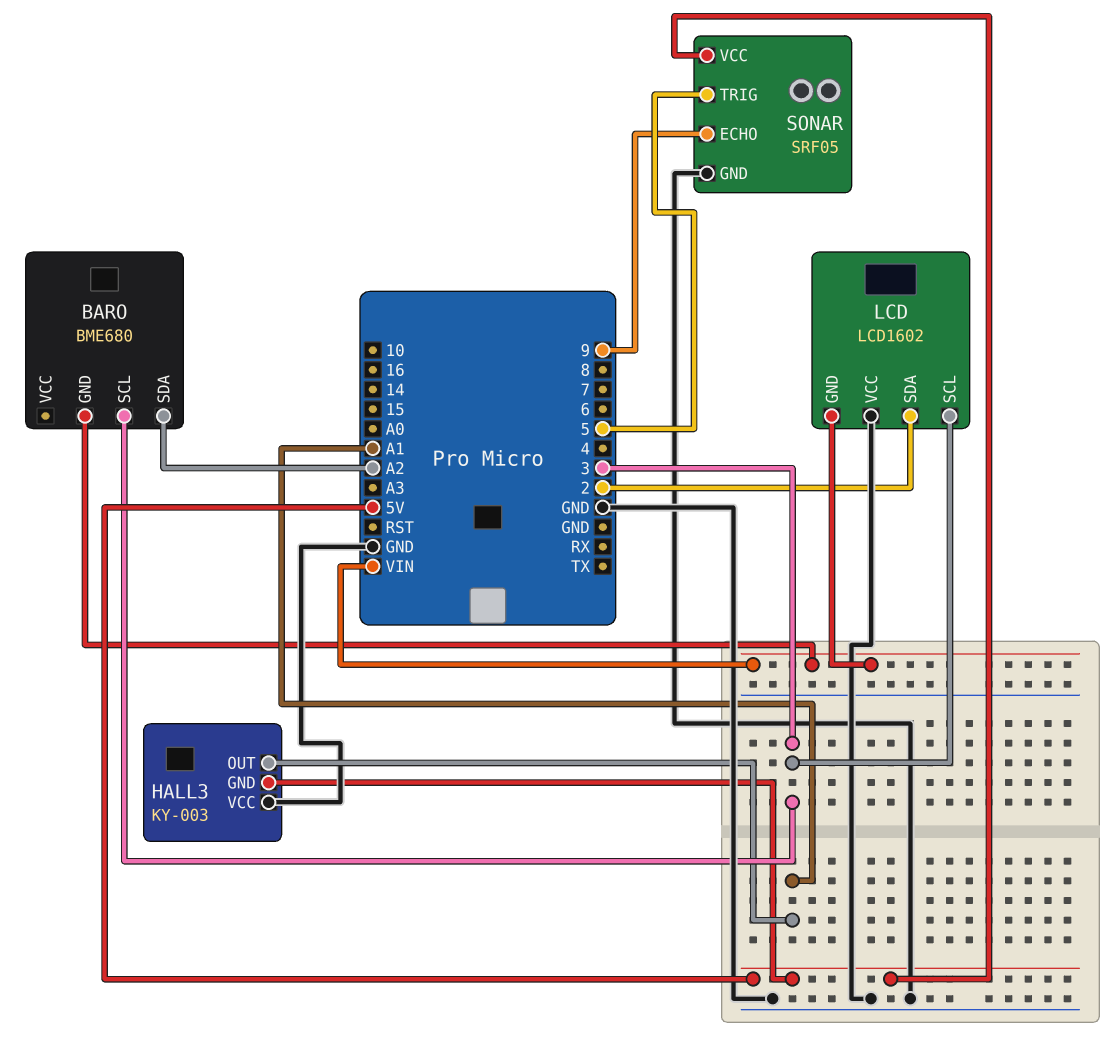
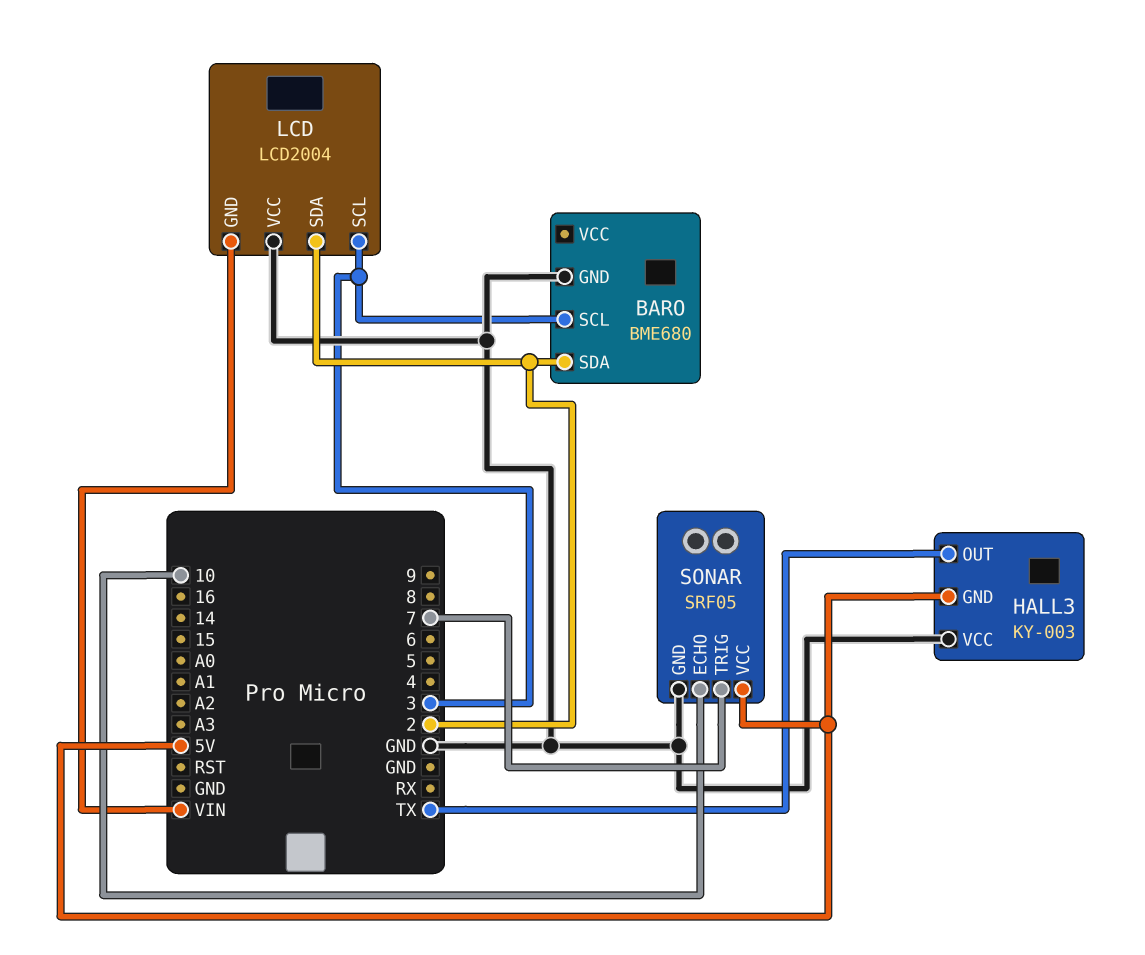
BARO pin GND: VIN -> GND
BARO pin SDA: A2 -> 2
HALL3 pin OUT: A1 -> TX
LCD: LCD1602 -> LCD2004
SONAR pin ECHO: 9 -> 10
SONAR pin TRIG: 5 -> 7

